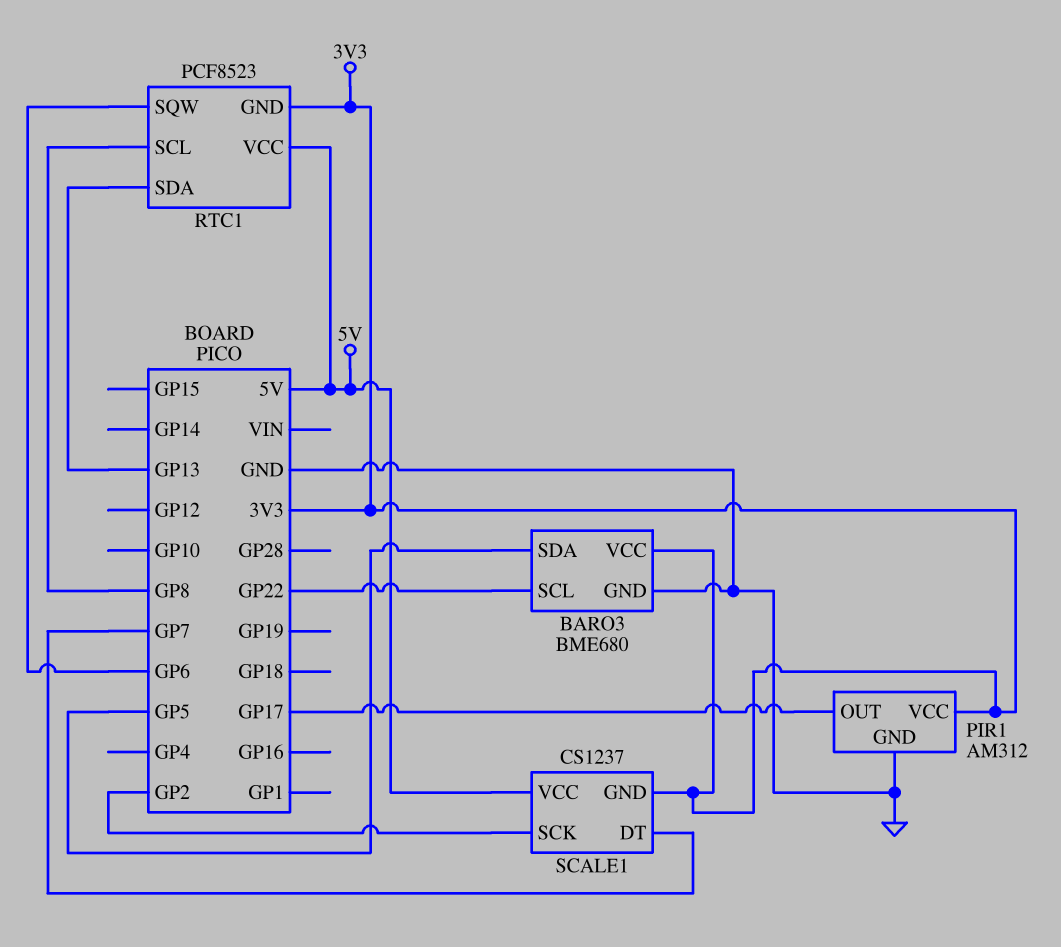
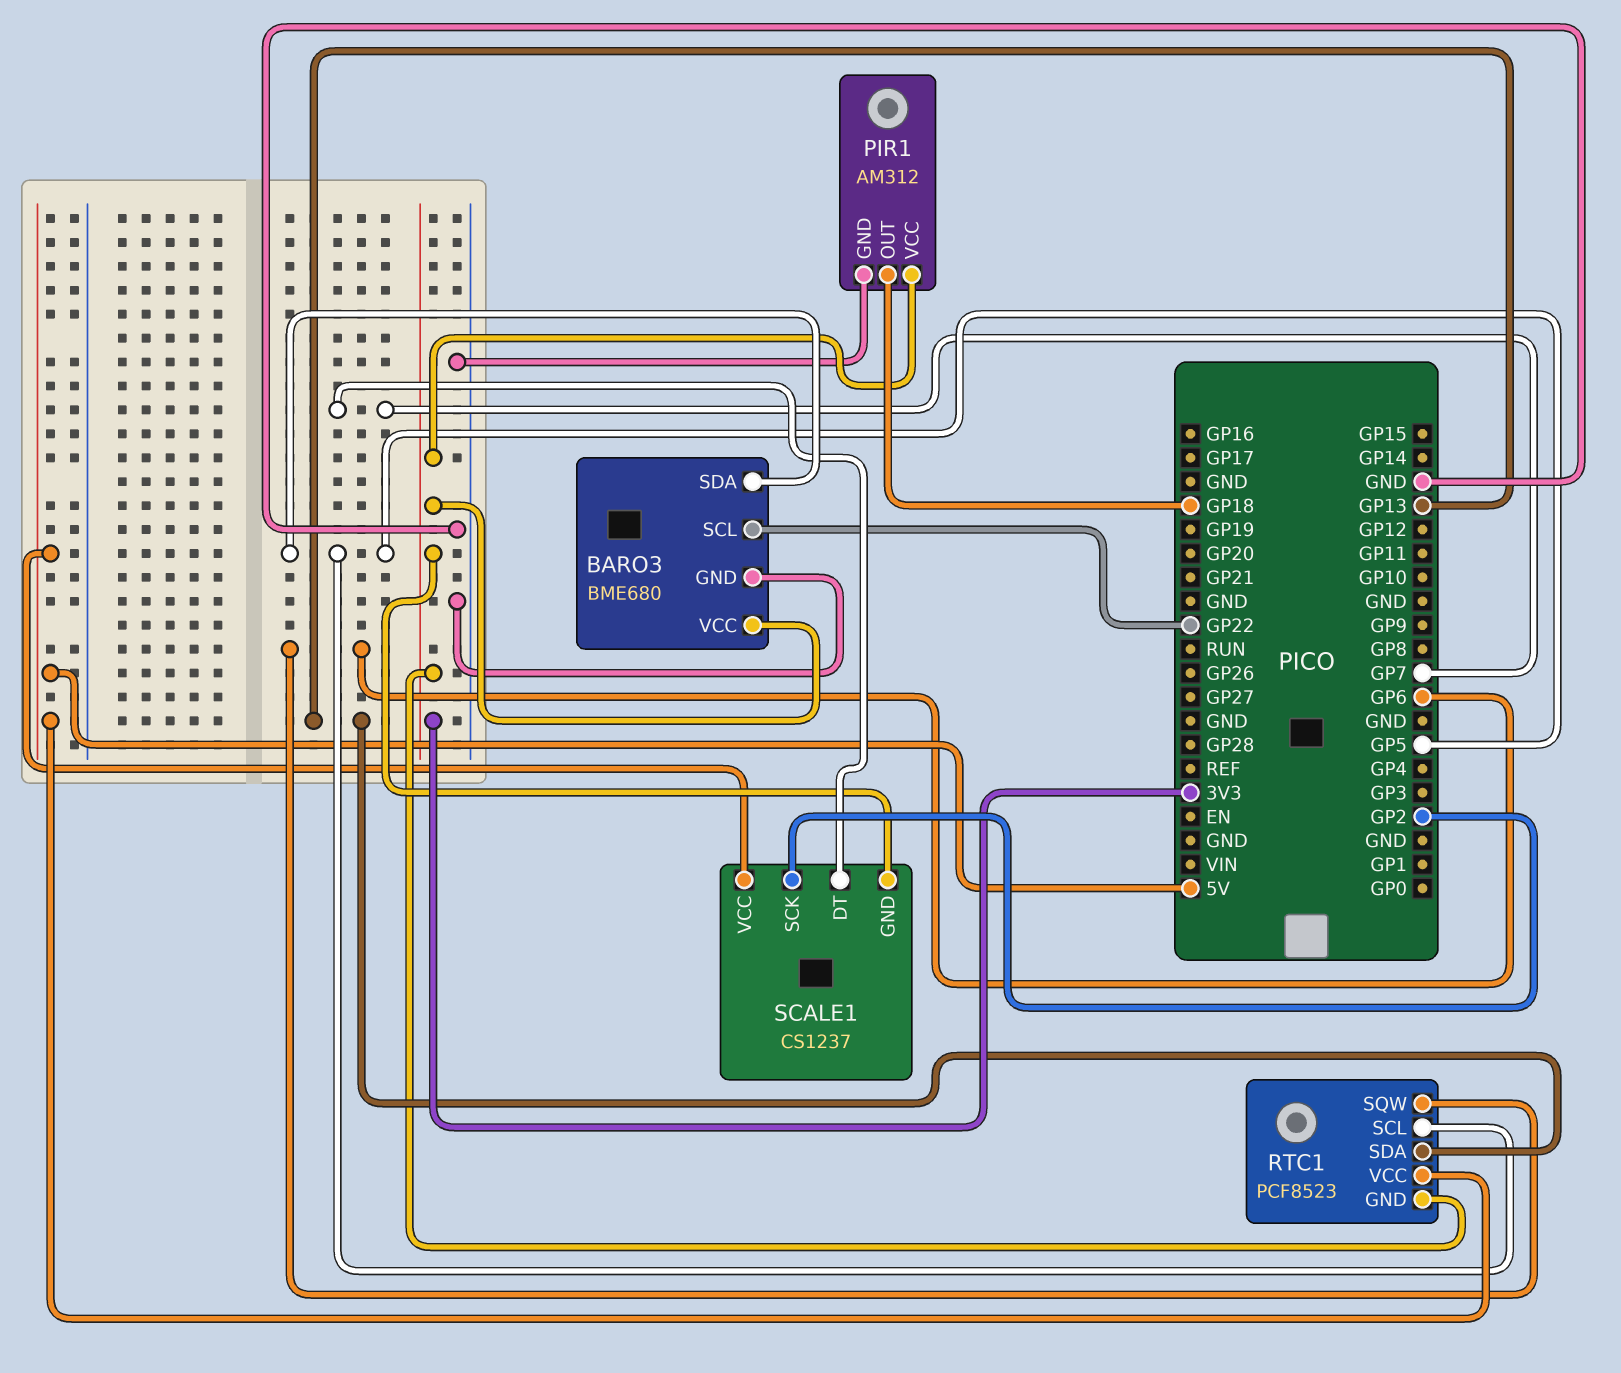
PIR1 pin OUT: GP17 -> GP18
RTC1 pin SCL: GP8 -> GP5

